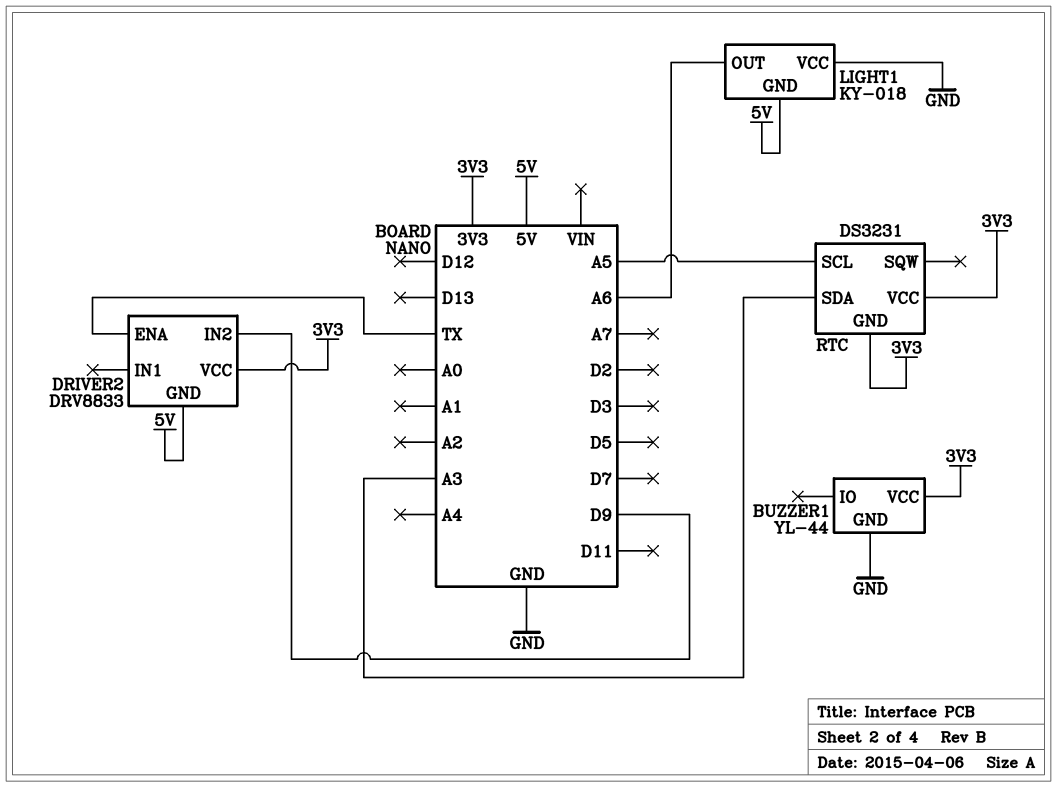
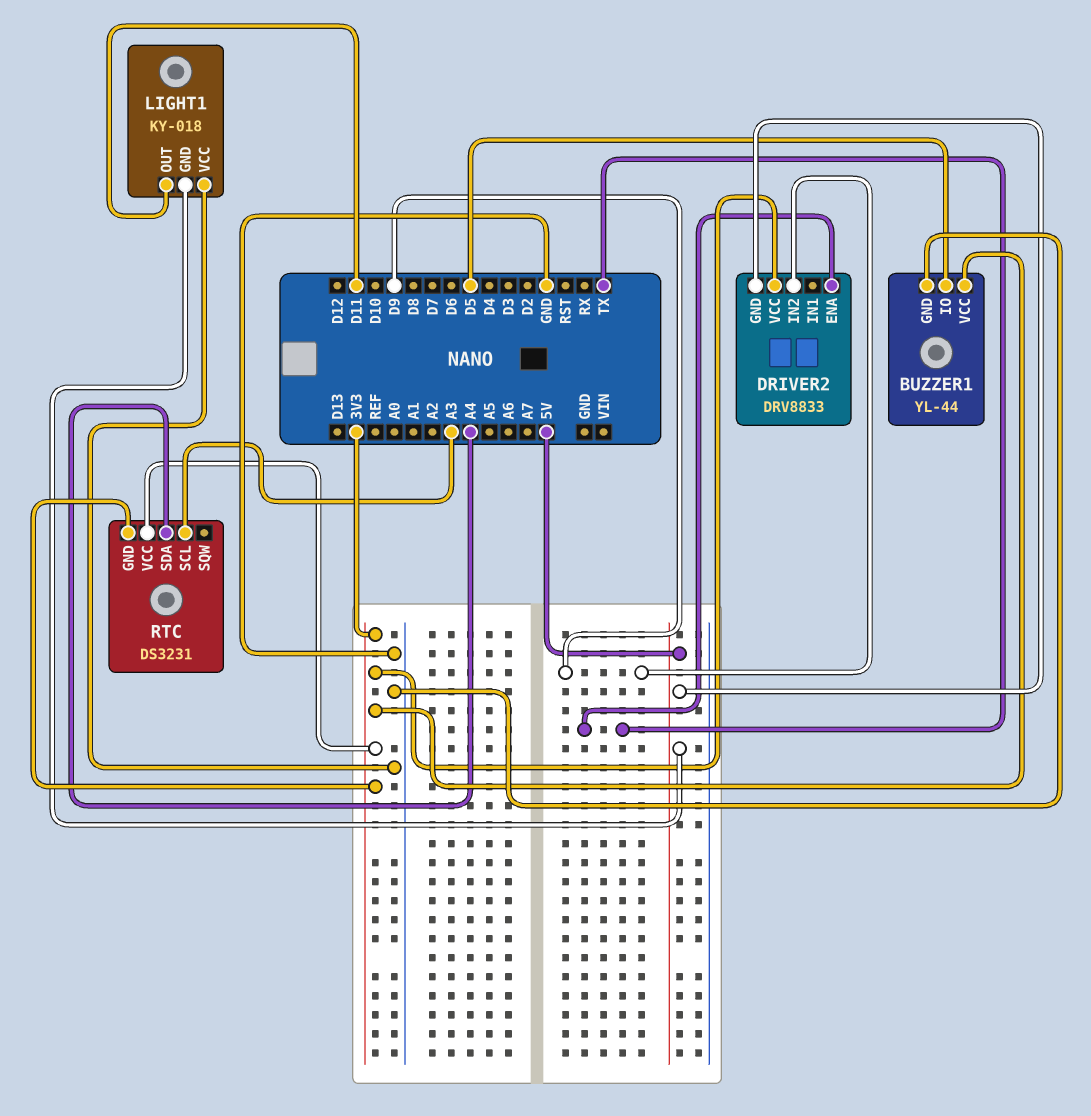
BUZZER1 pin IO: none -> D5
LIGHT1 pin OUT: A6 -> D11
RTC pin SCL: A5 -> A3
RTC pin SDA: A3 -> A4

